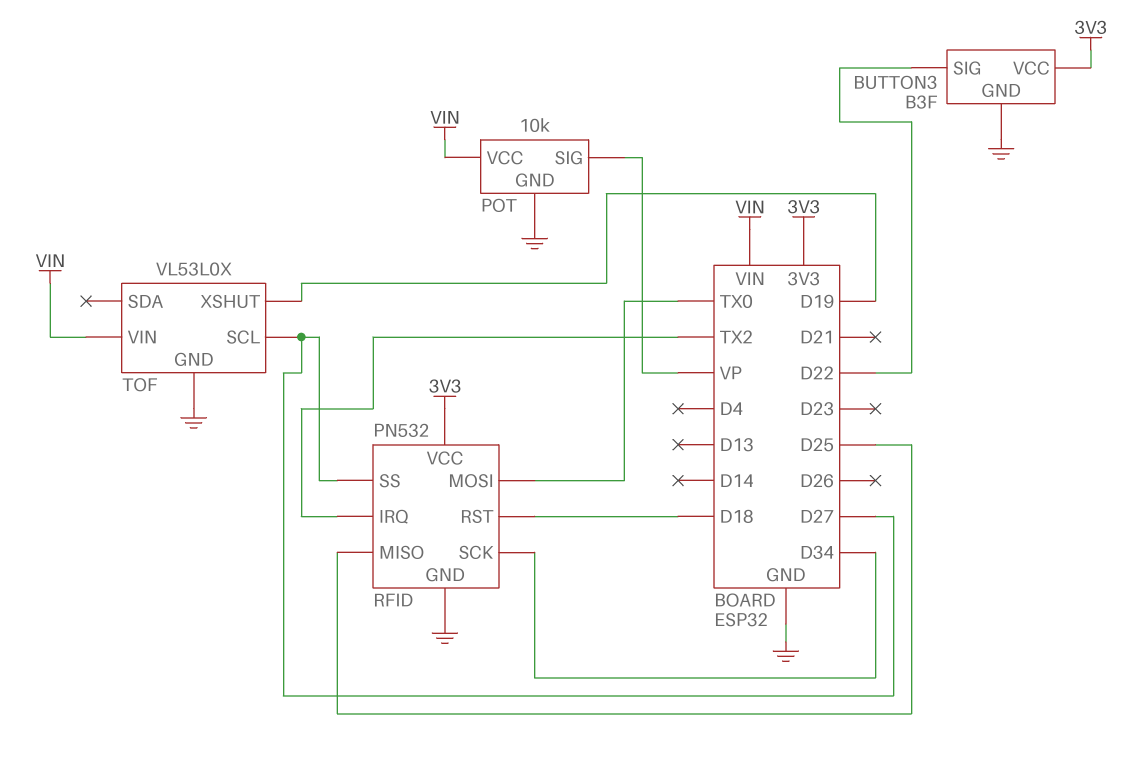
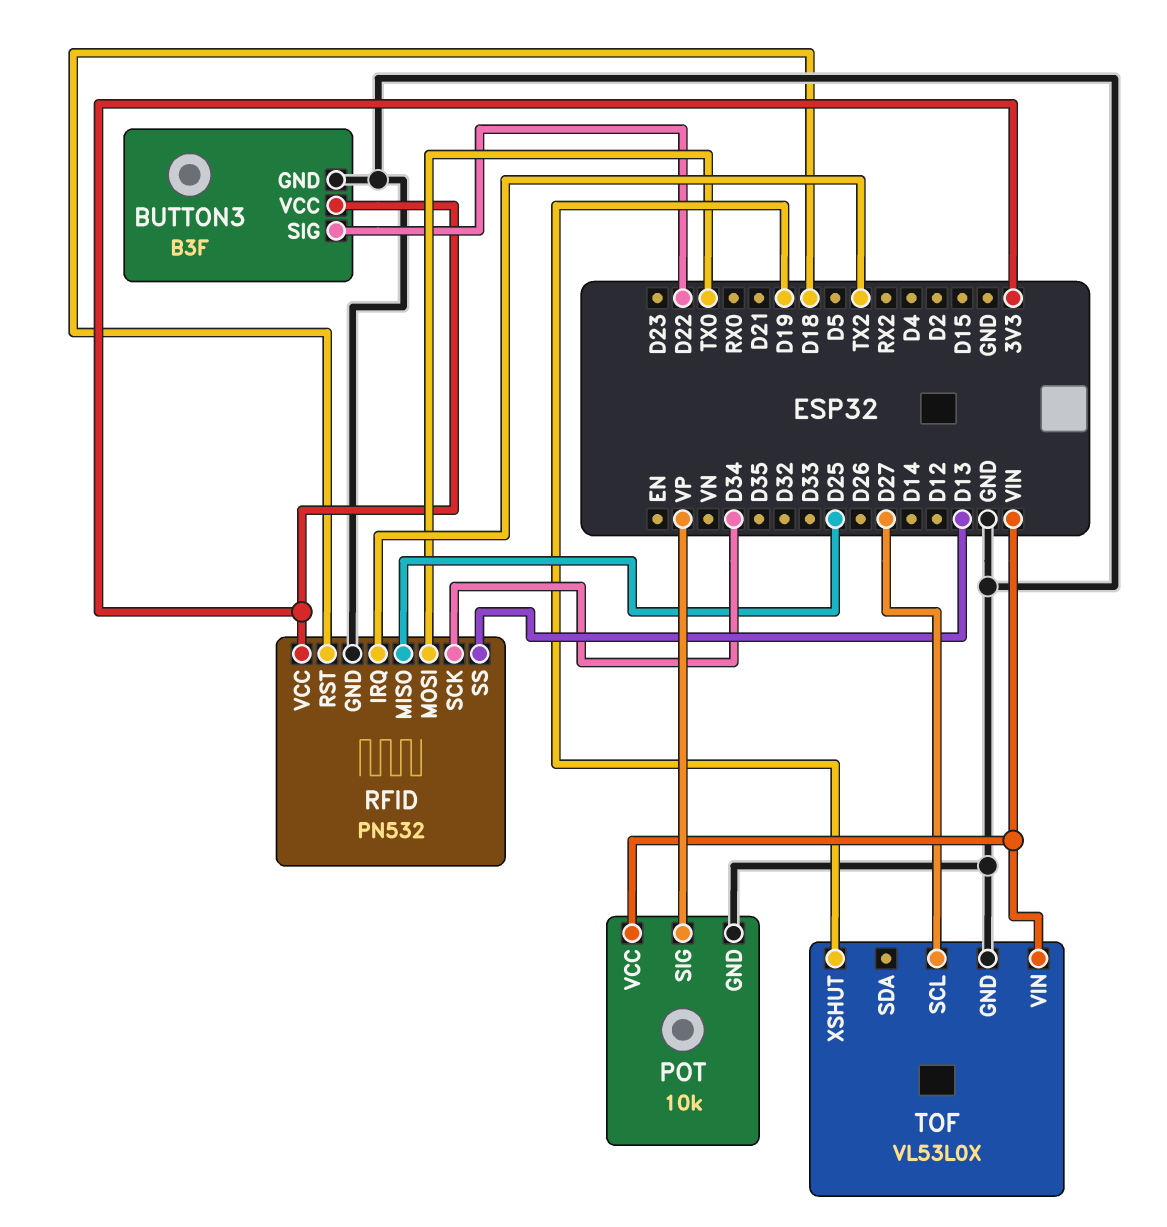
RFID pin SS: D27 -> D13

